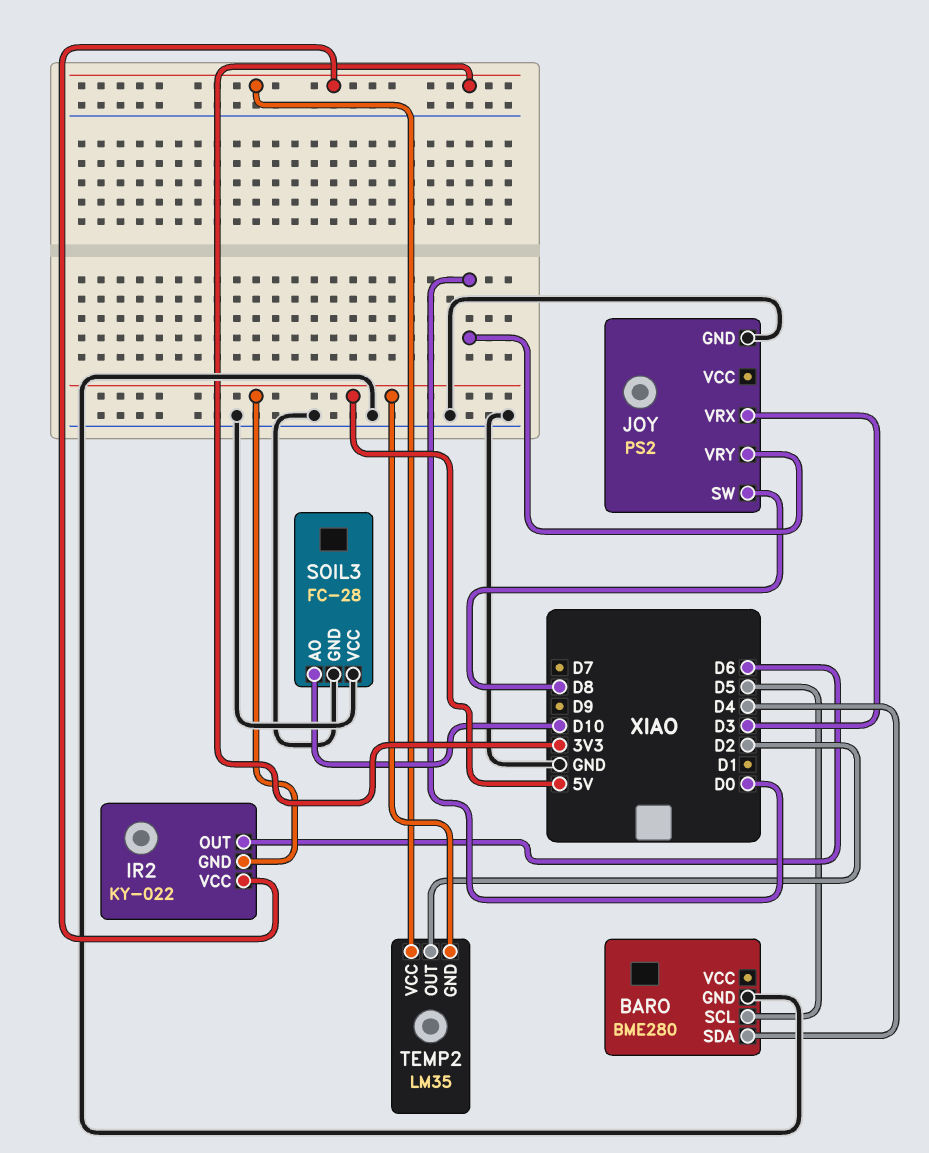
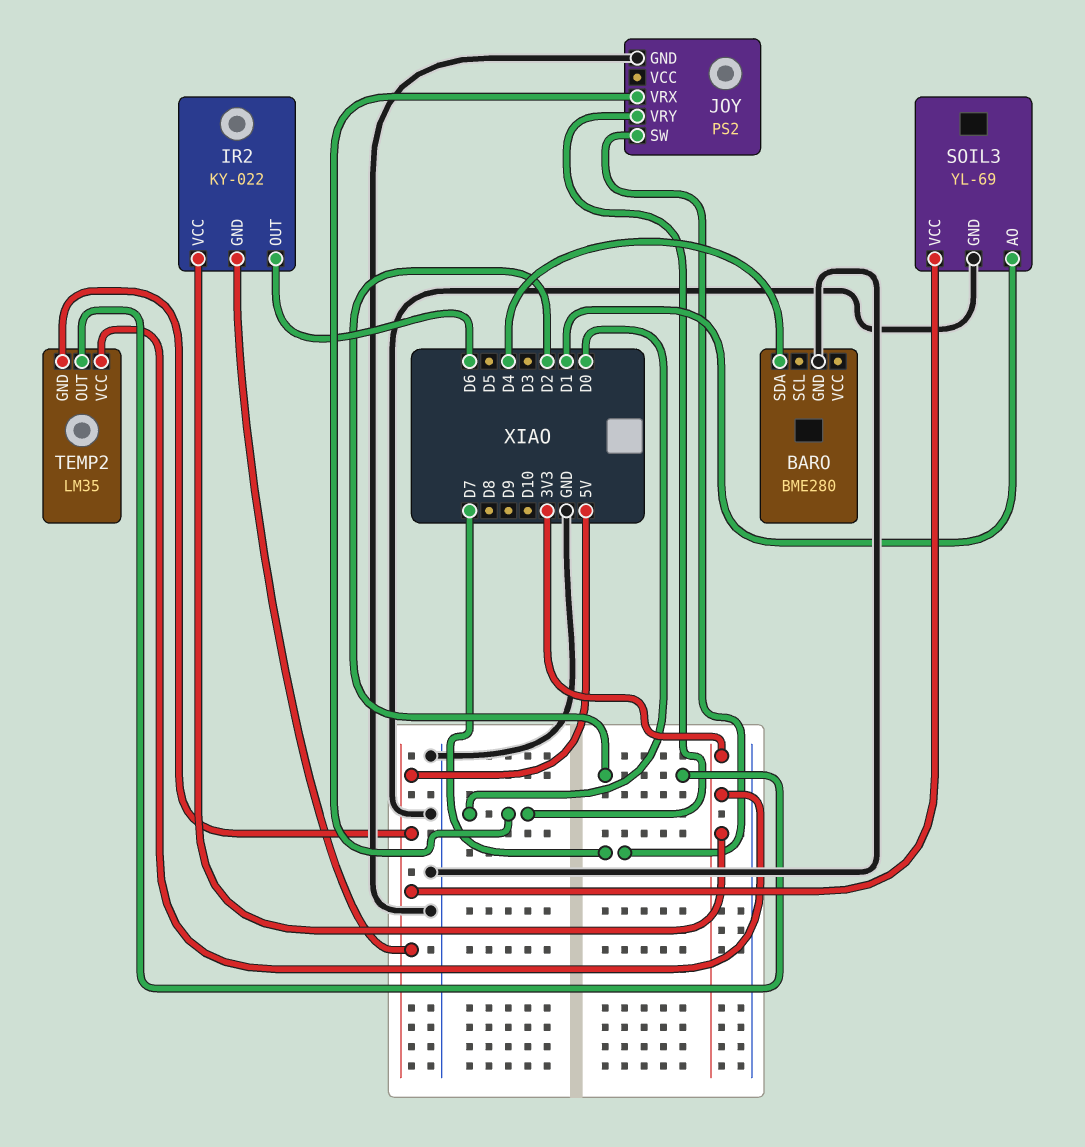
BARO pin SCL: D5 -> none
JOY pin SW: D8 -> D7
JOY pin VRX: D3 -> D0
SOIL3: FC-28 -> YL-69
SOIL3 pin AO: D10 -> D1
SOIL3 pin VCC: GND -> 5V

